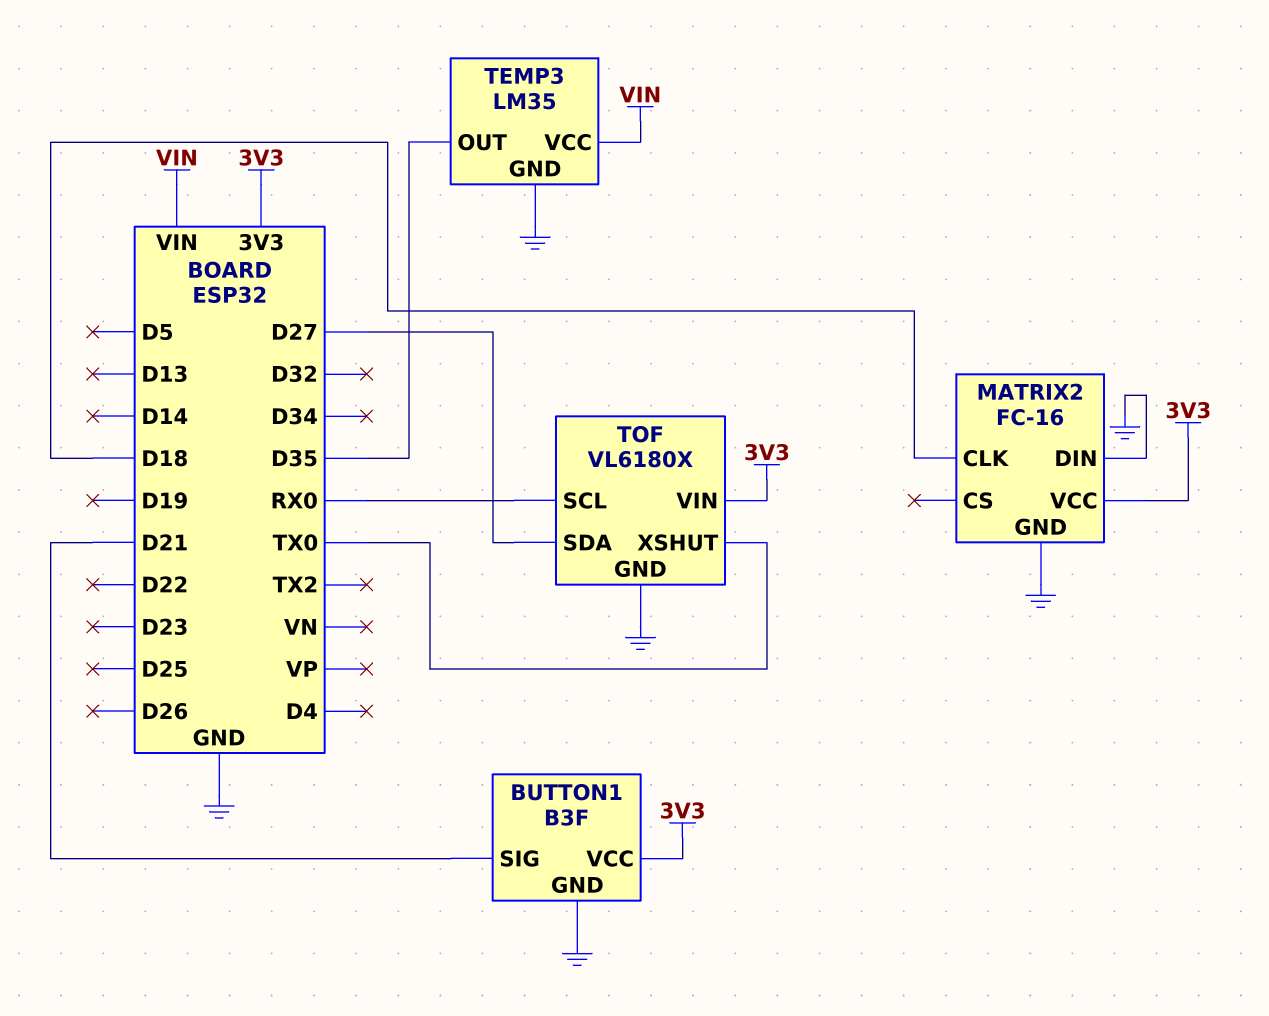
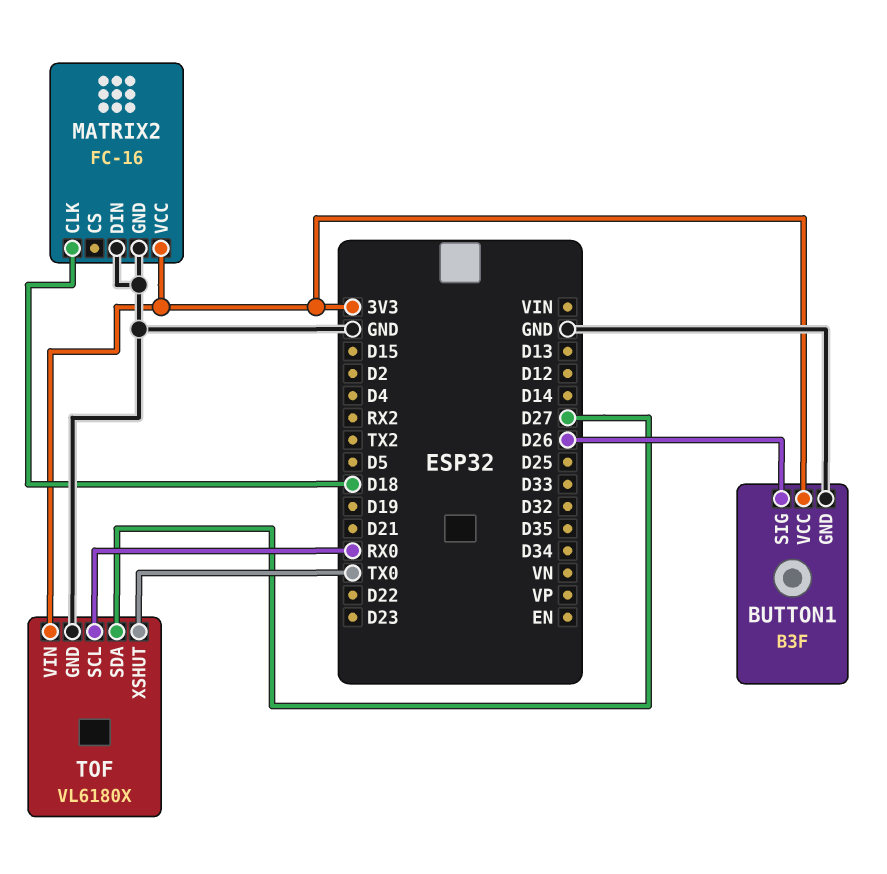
BUTTON1 pin SIG: D21 -> D26
TEMP3: LM35 -> none
TEMP3 pin GND: GND -> none
TEMP3 pin OUT: D35 -> none
TEMP3 pin VCC: VIN -> none

